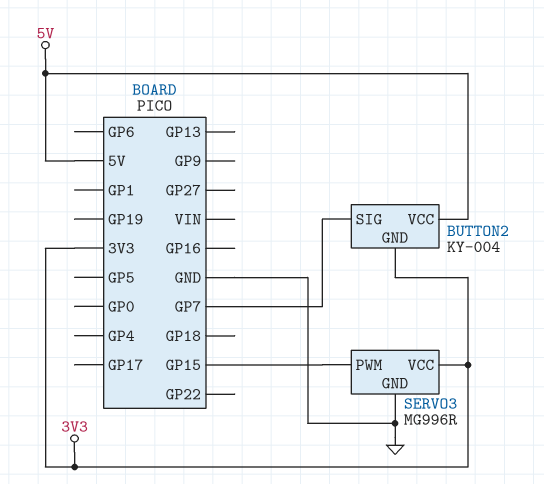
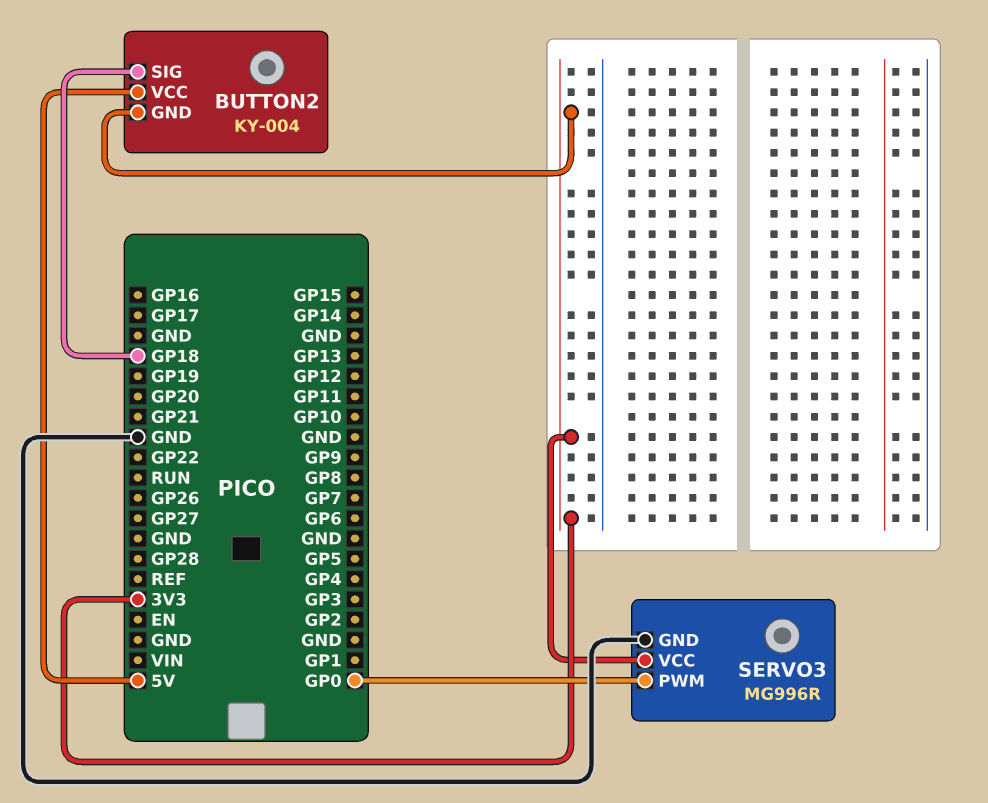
BUTTON2 pin SIG: GP7 -> GP18
SERVO3 pin PWM: GP15 -> GP0

